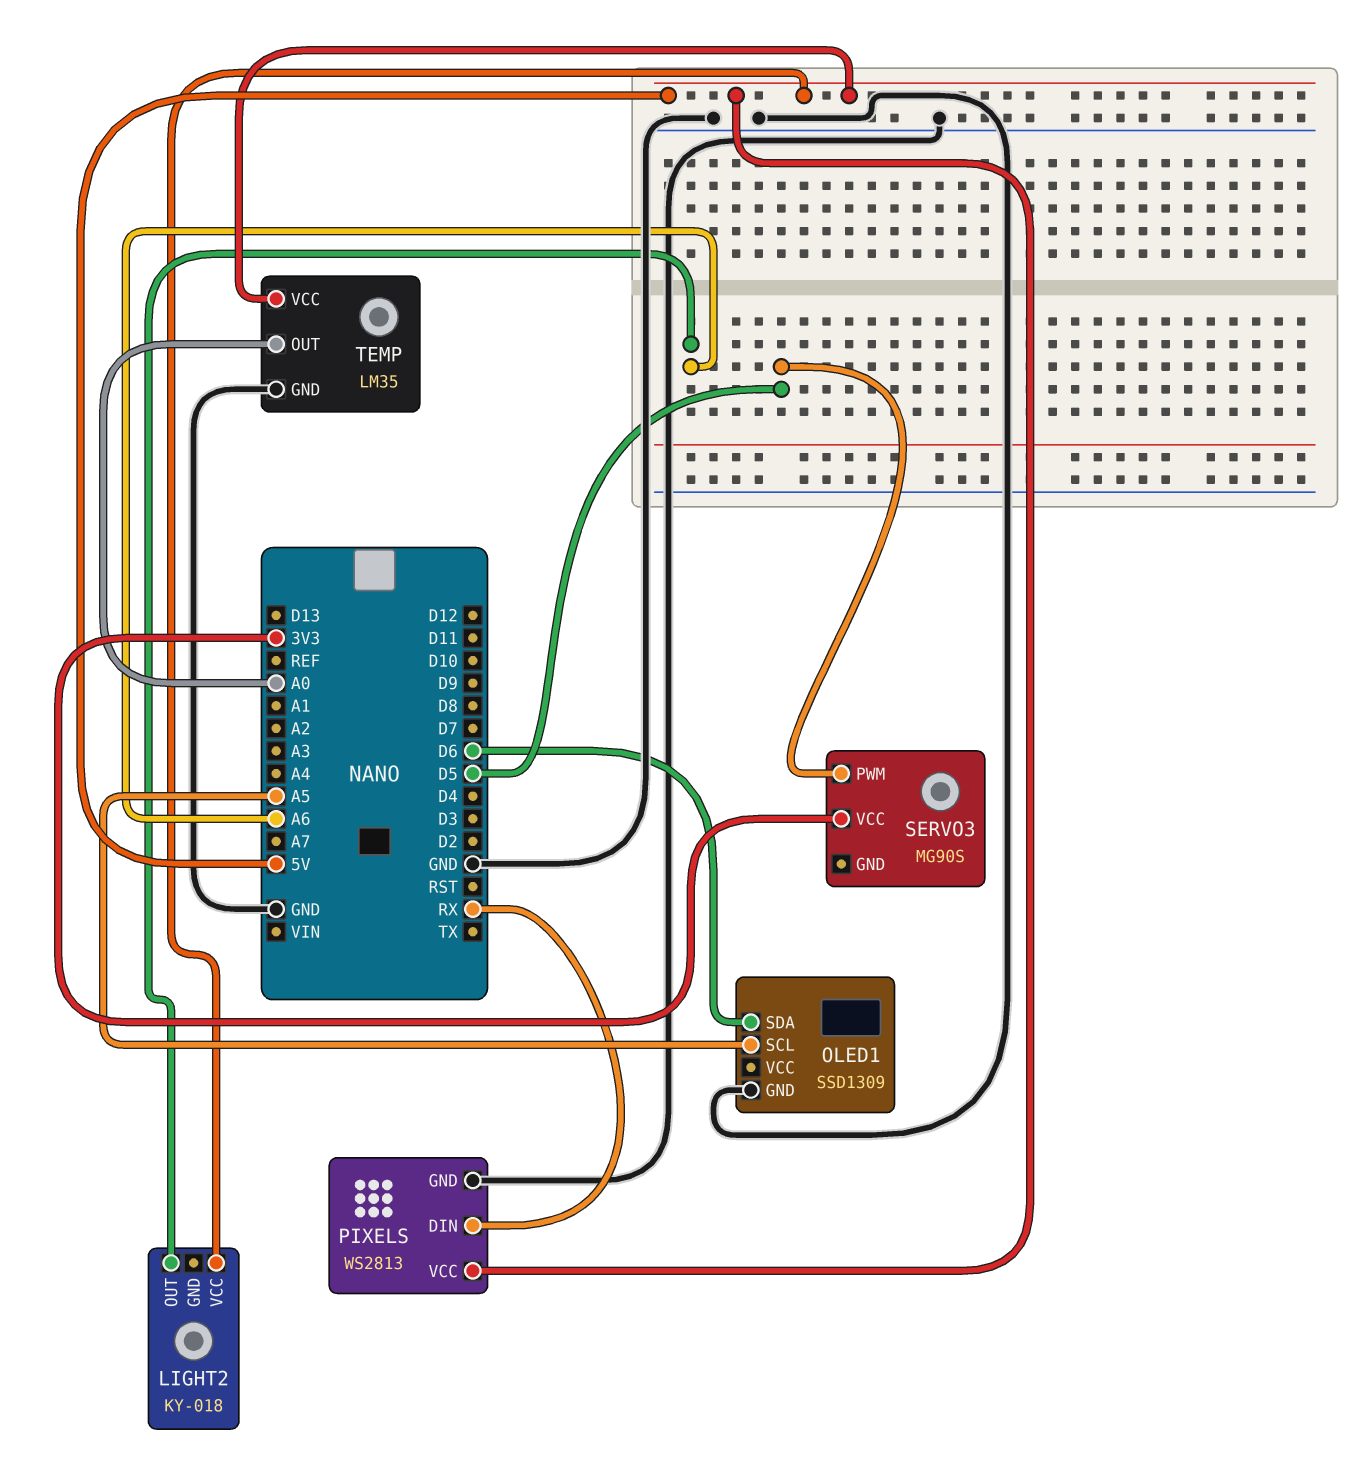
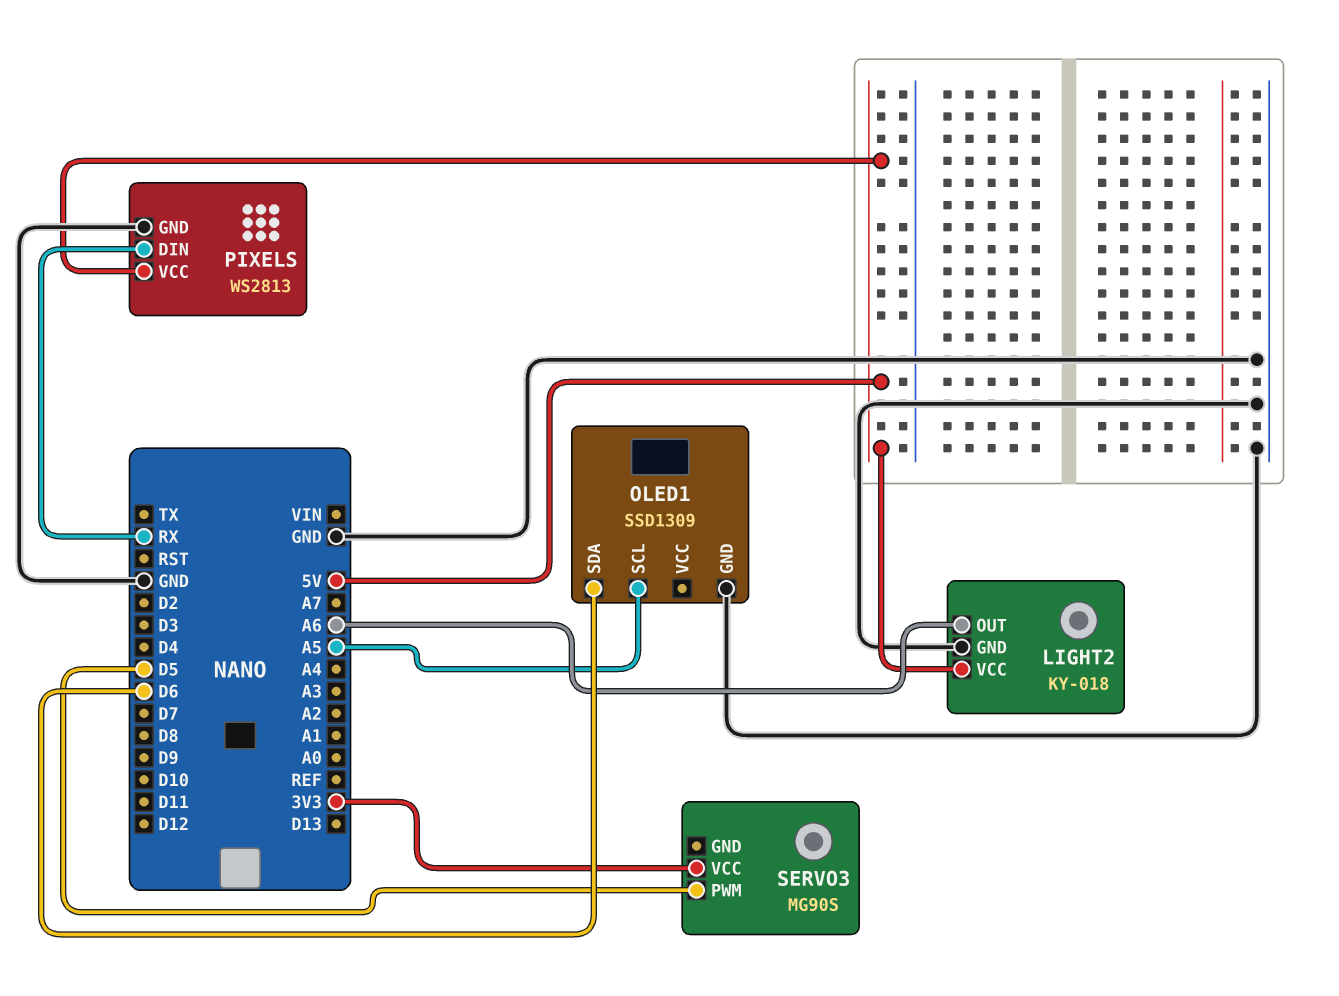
LIGHT2 pin GND: none -> GND
TEMP: LM35 -> none
TEMP pin GND: GND -> none
TEMP pin OUT: A0 -> none
TEMP pin VCC: 5V -> none

